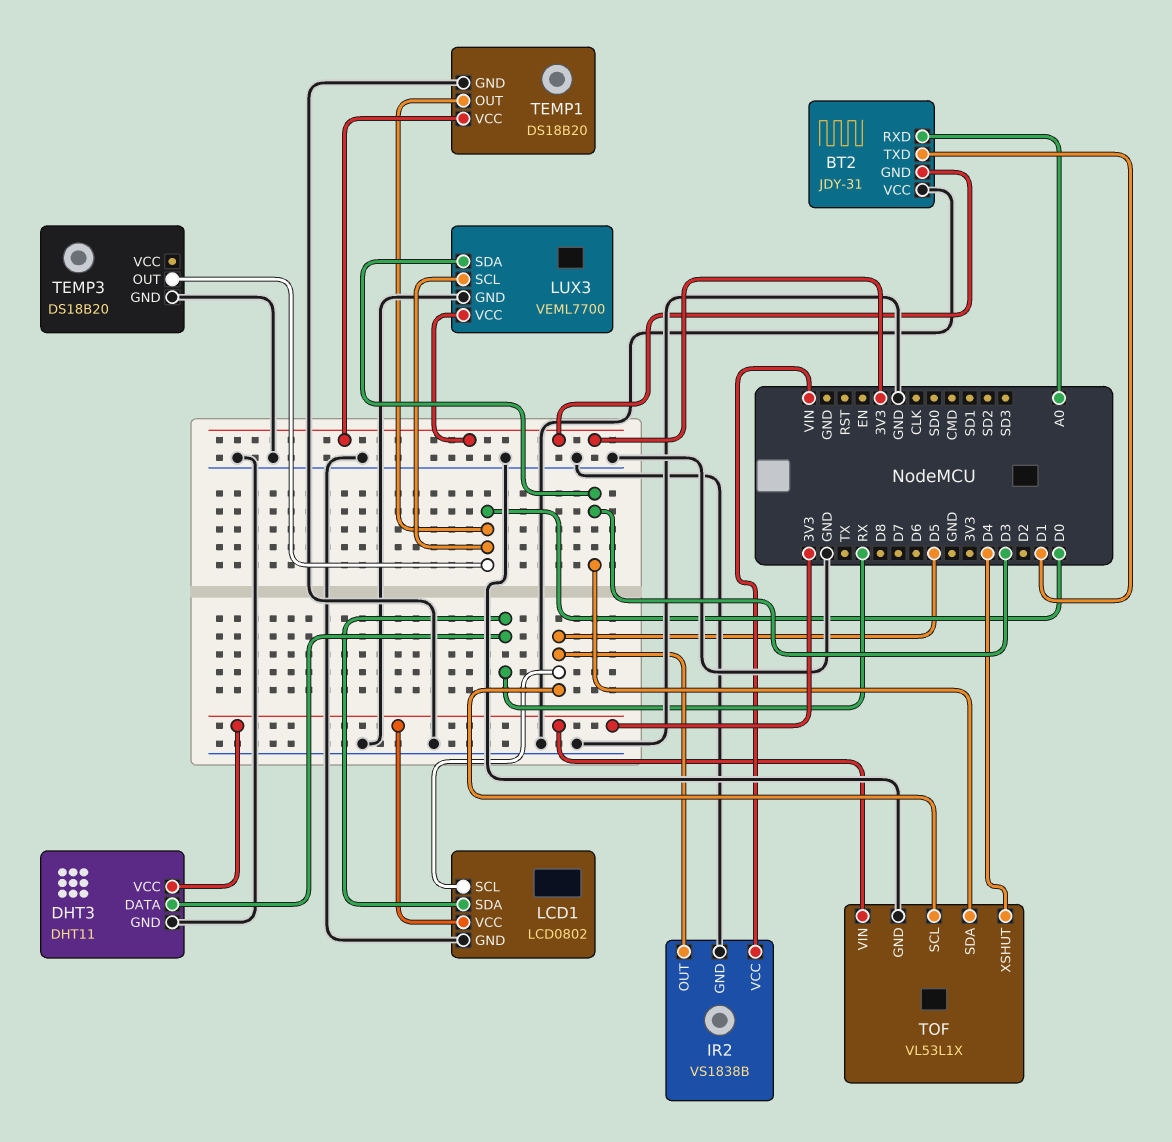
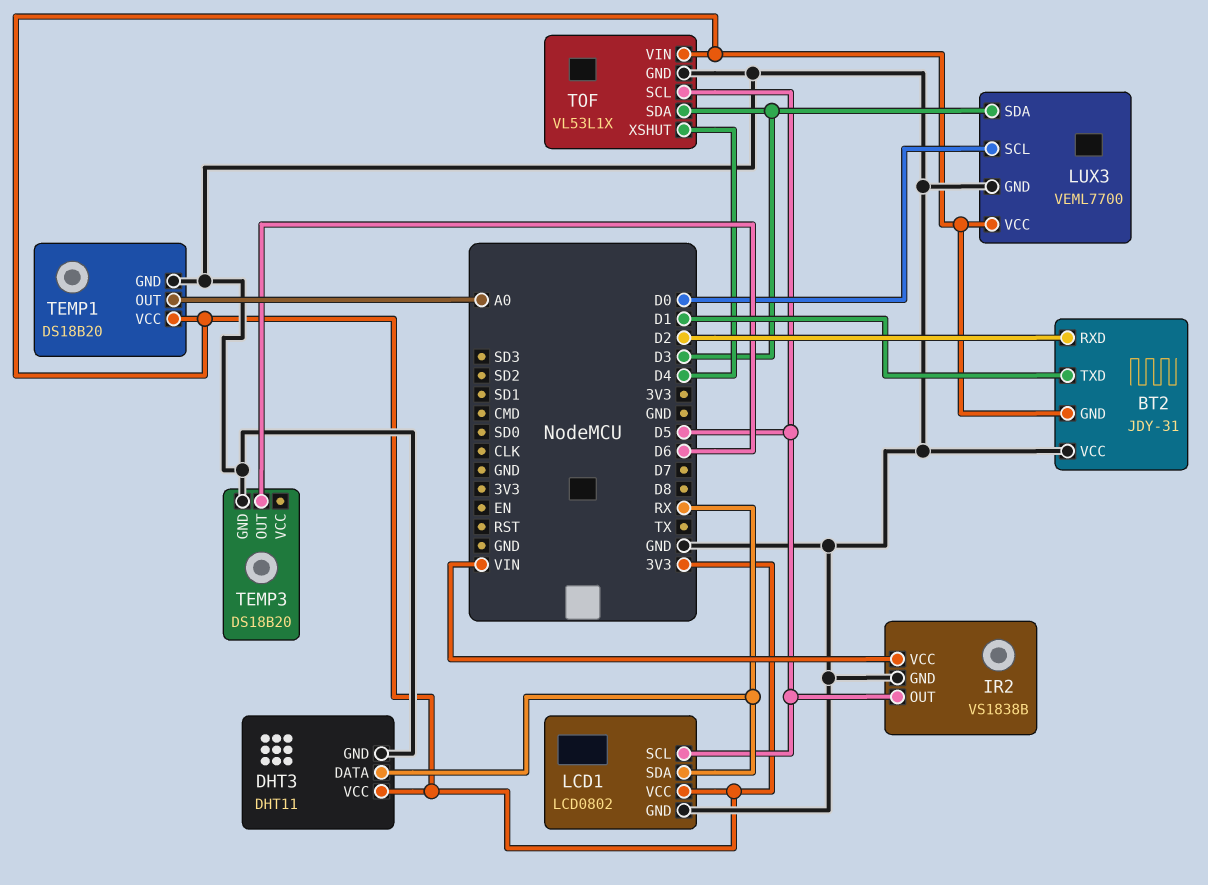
BT2 pin RXD: A0 -> D2
TEMP1 pin OUT: D0 -> A0
TEMP3 pin OUT: D0 -> D6

